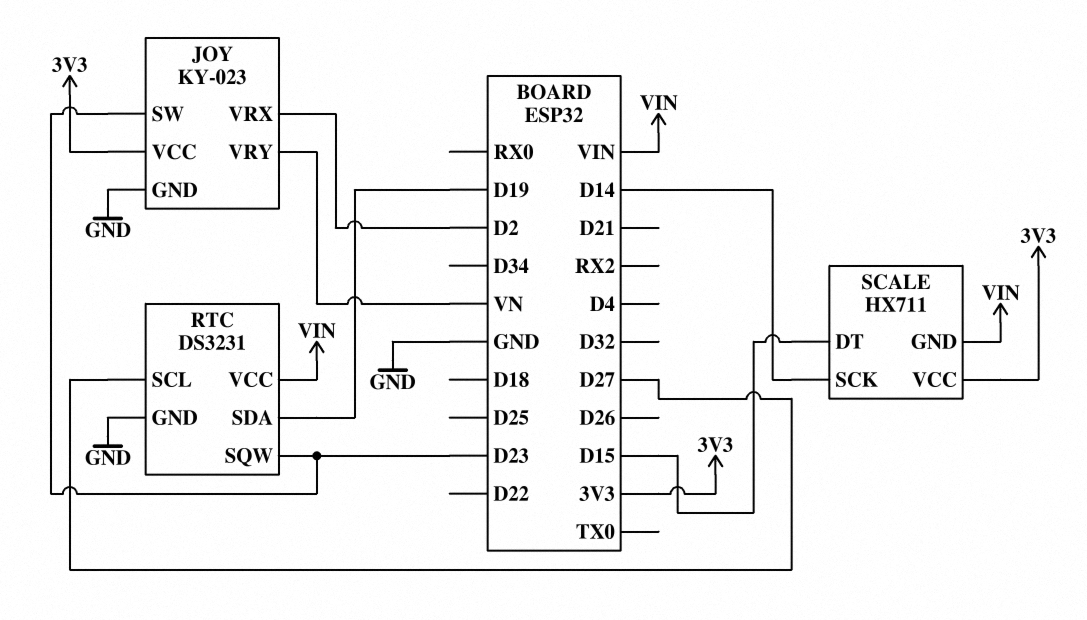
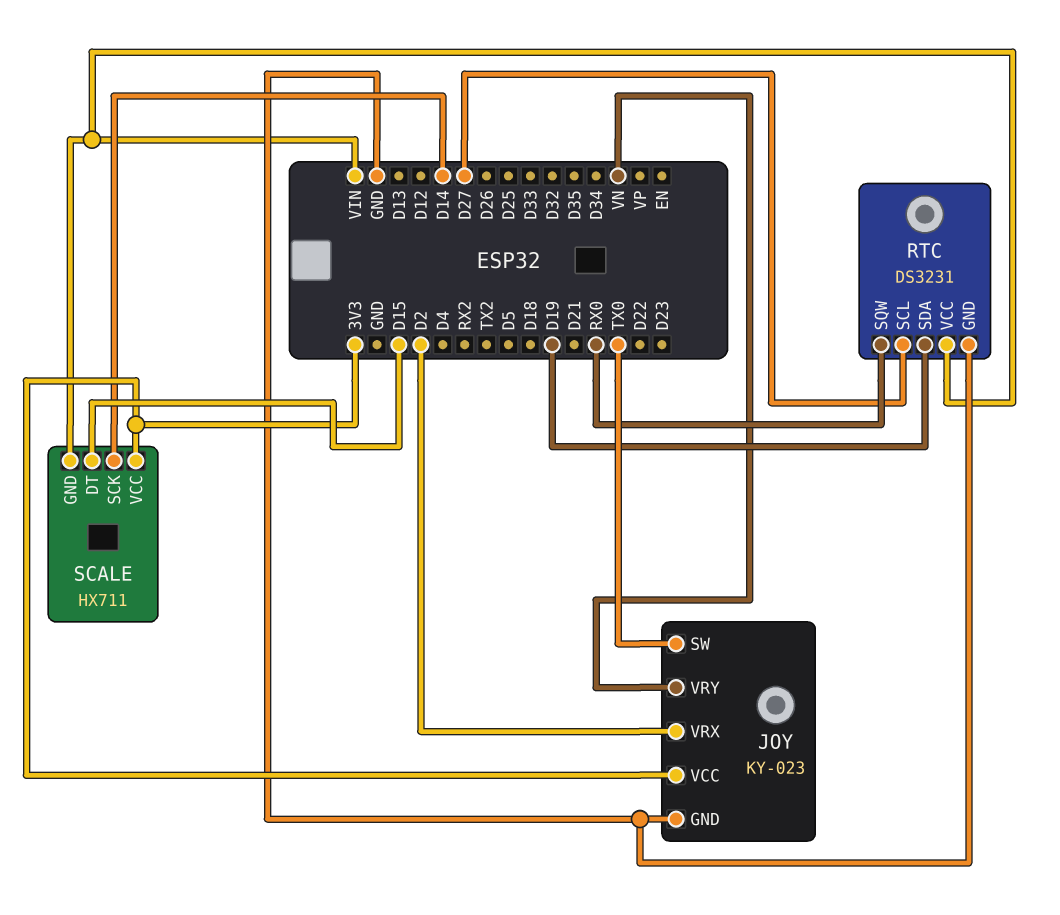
JOY pin SW: D23 -> TX0
RTC pin SQW: D23 -> RX0

